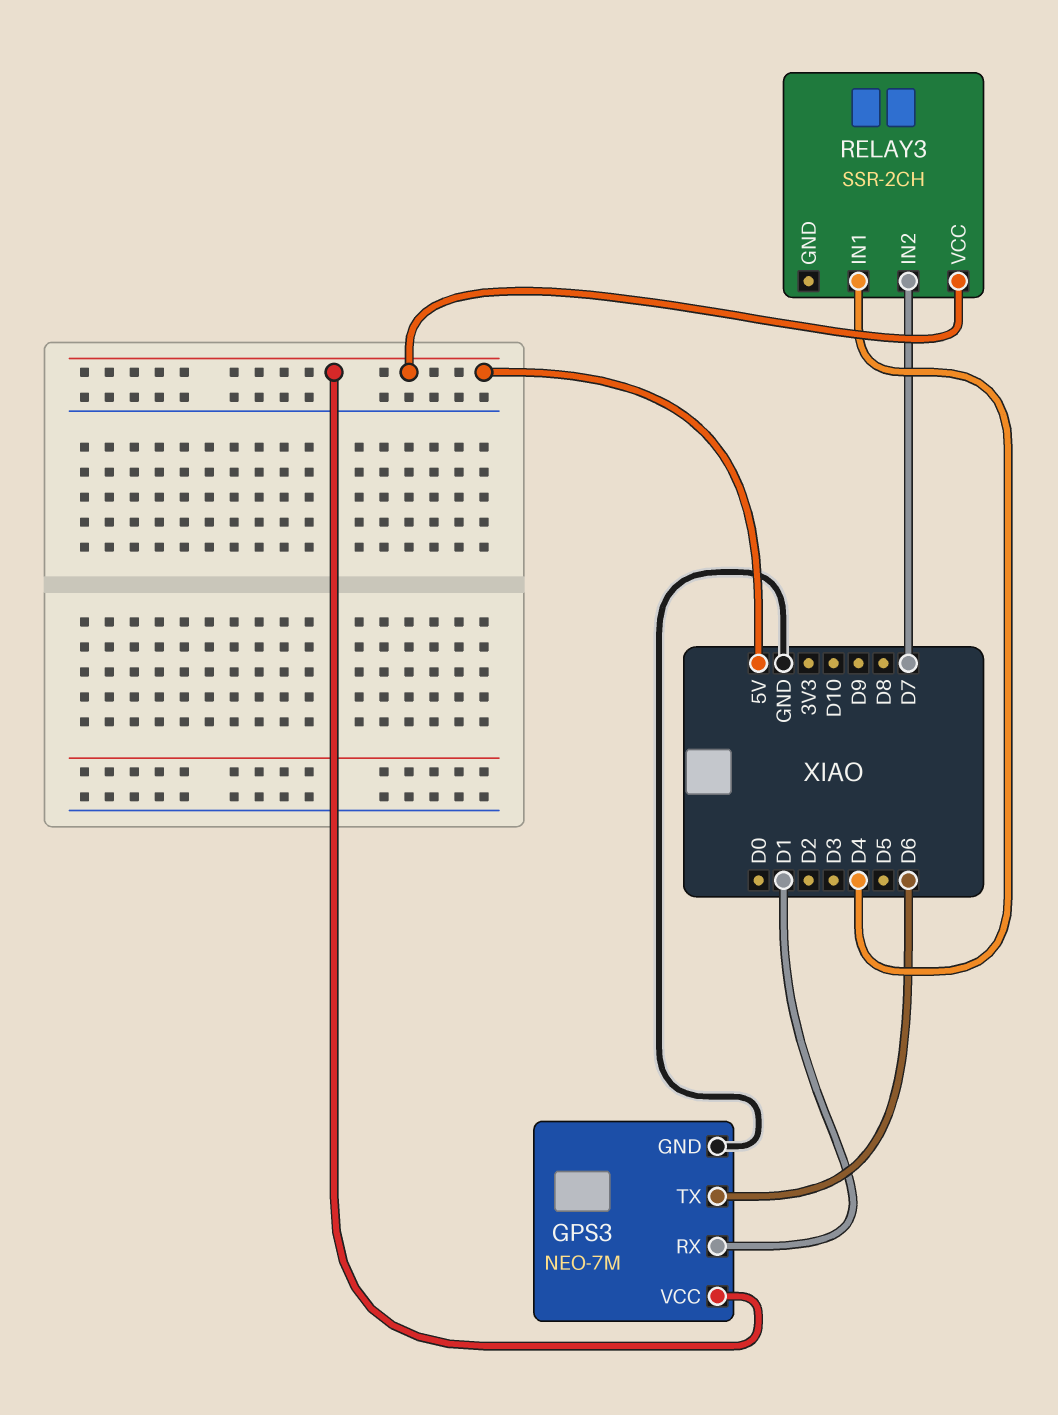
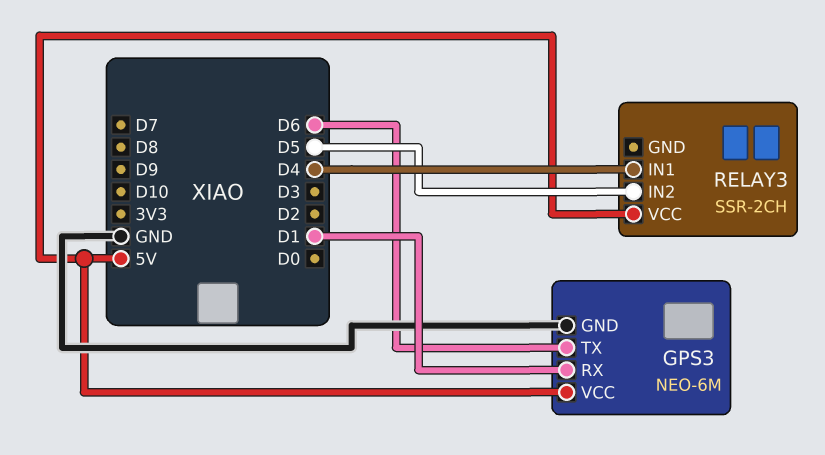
GPS3: NEO-7M -> NEO-6M
RELAY3 pin IN2: D7 -> D5

